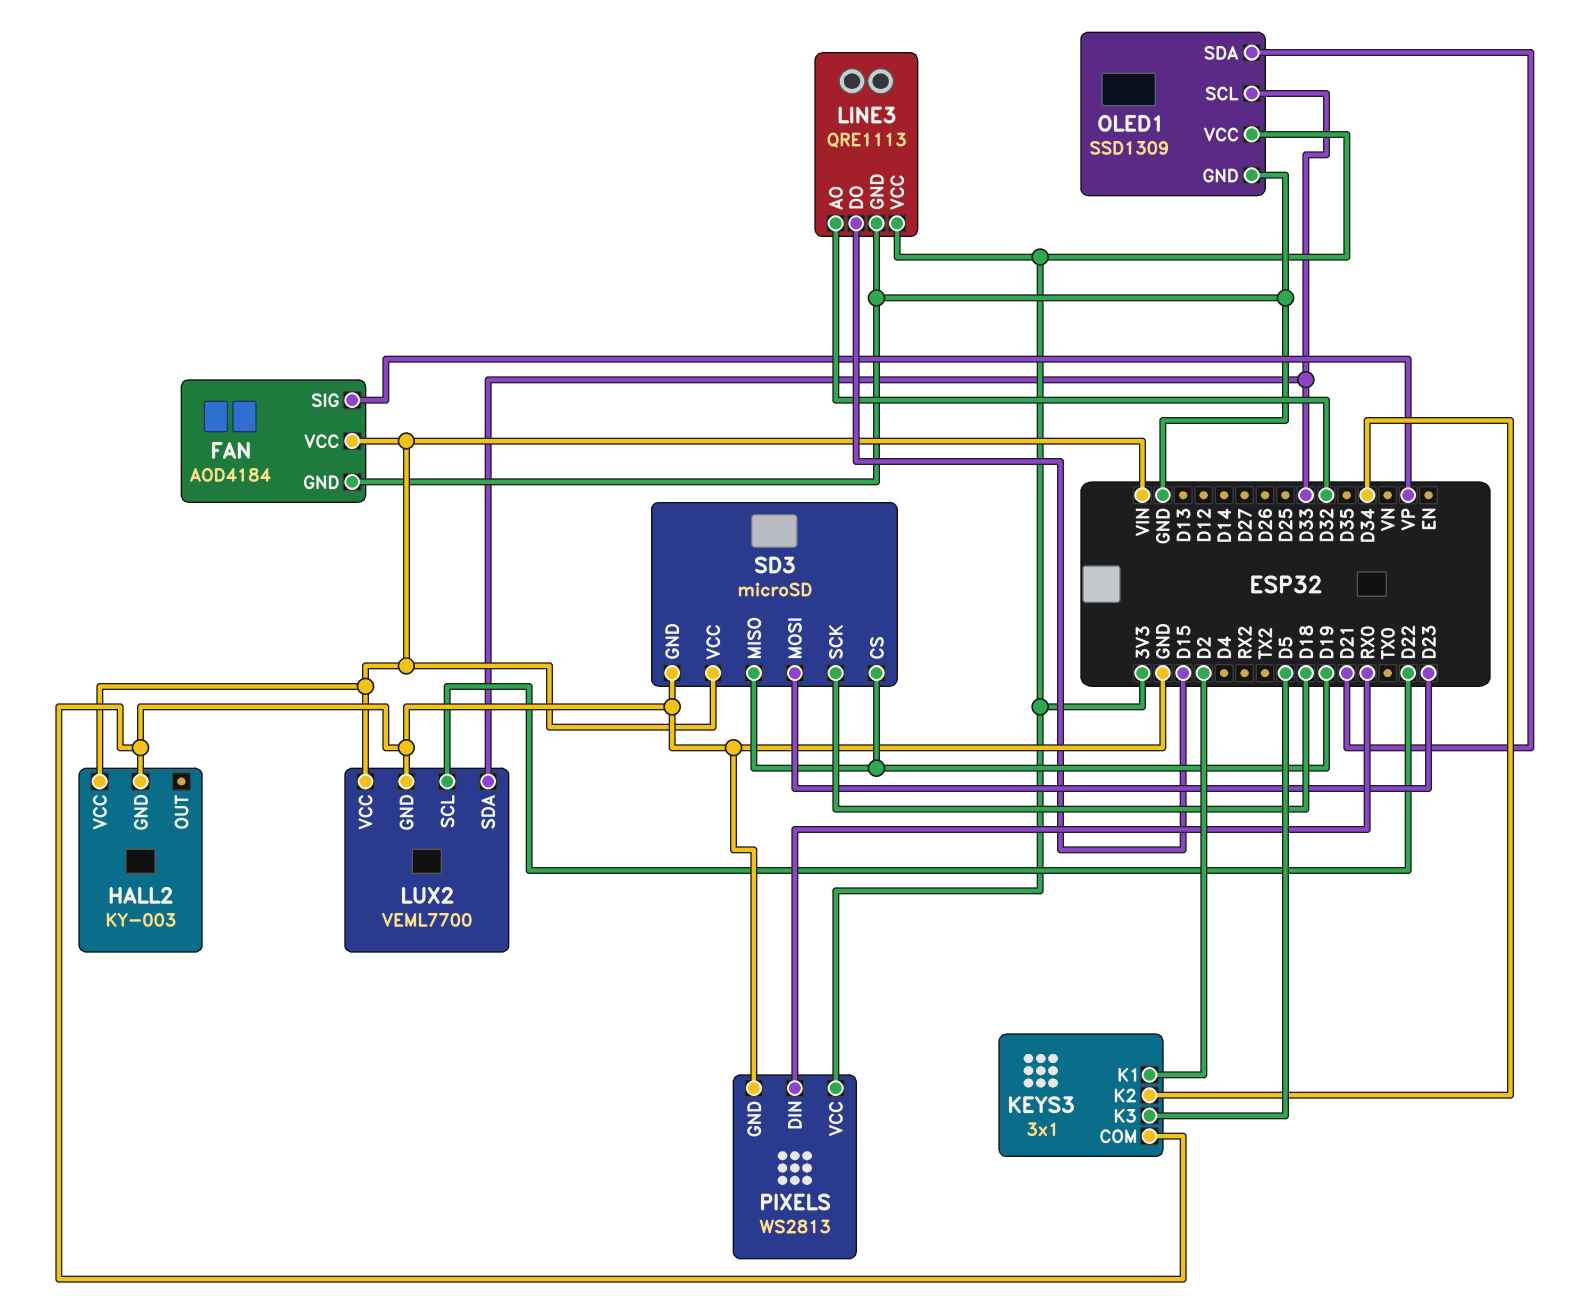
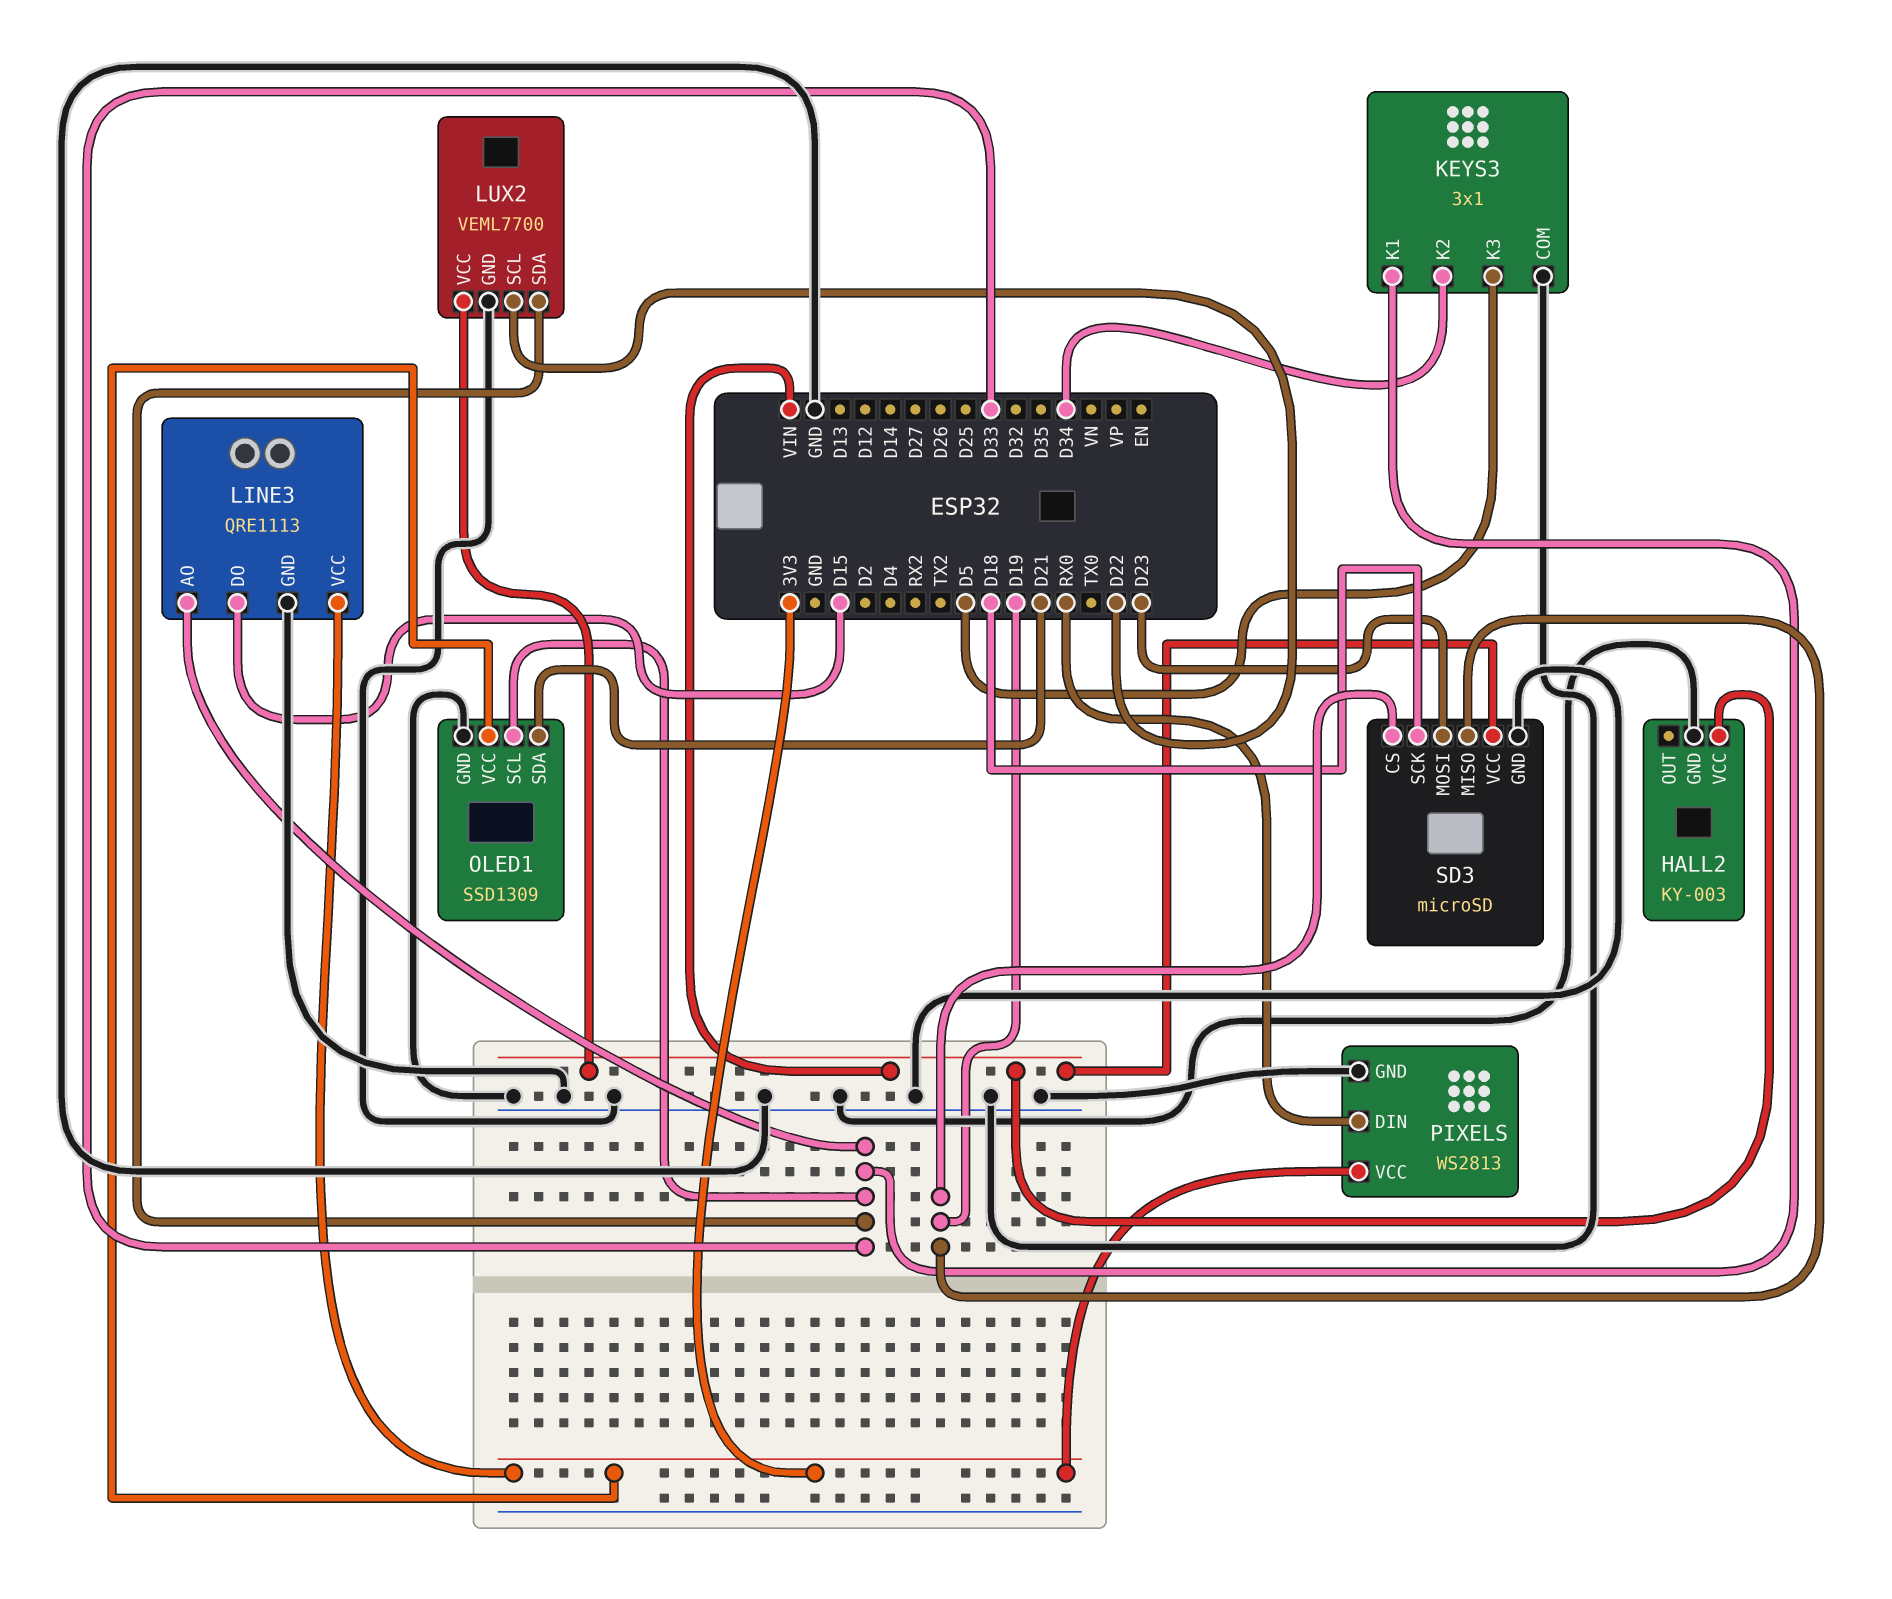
FAN: AOD4184 -> none
FAN pin GND: GND -> none
FAN pin SIG: VP -> none
FAN pin VCC: VIN -> none
KEYS3 pin K1: D2 -> D33
LINE3 pin AO: D32 -> D33

